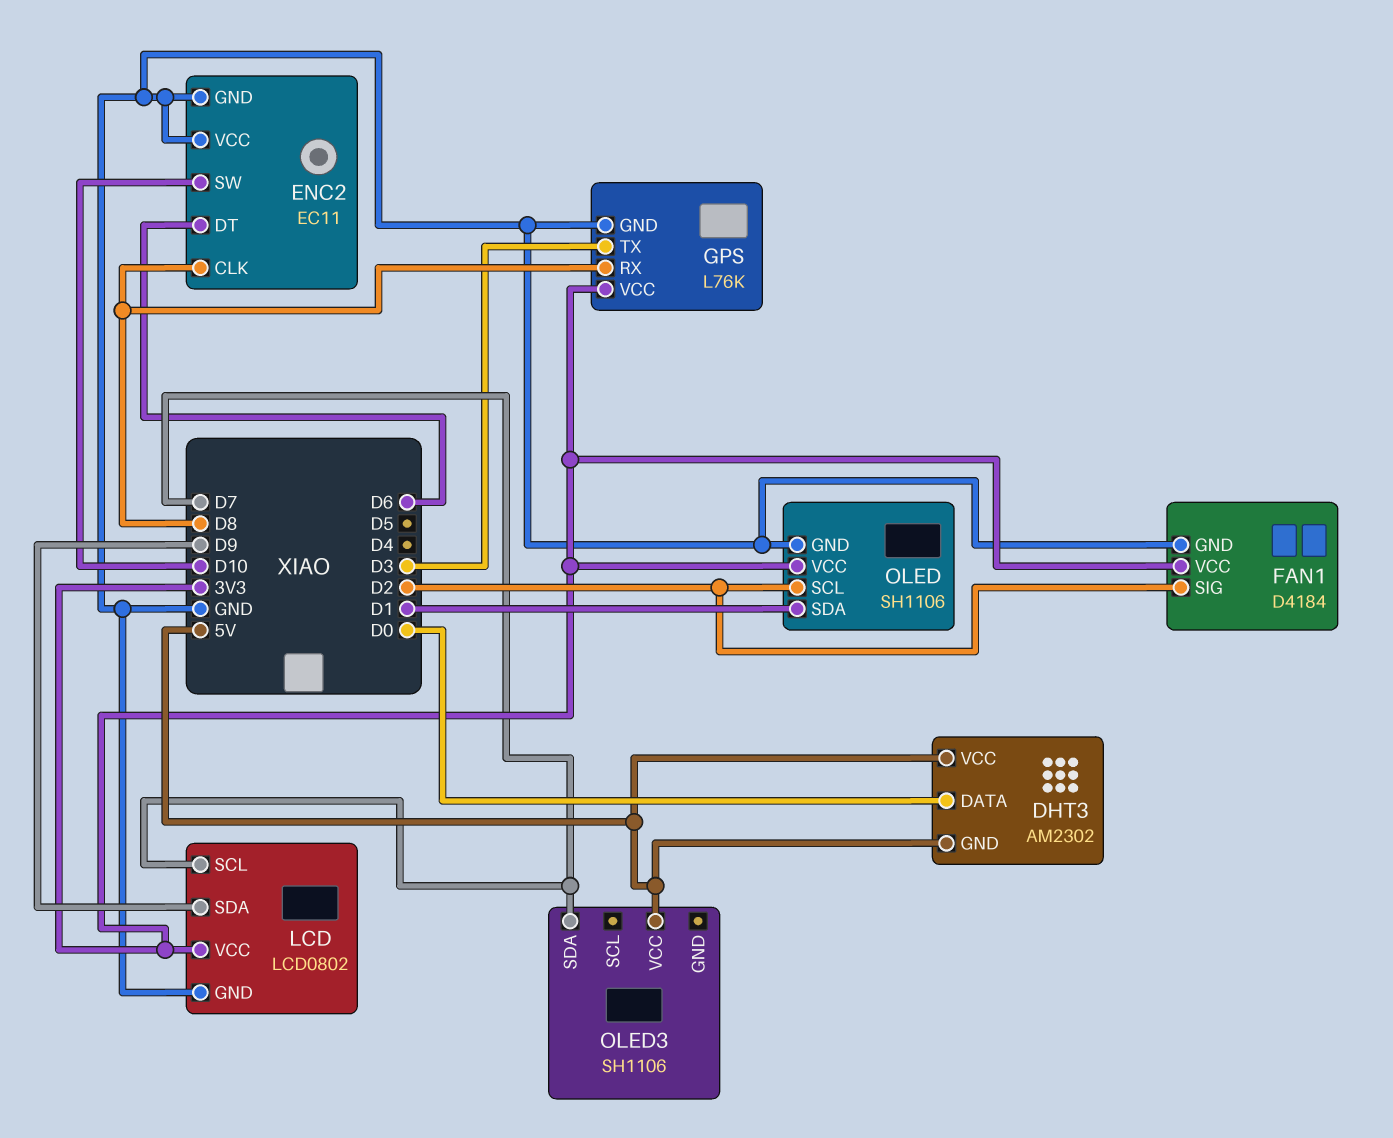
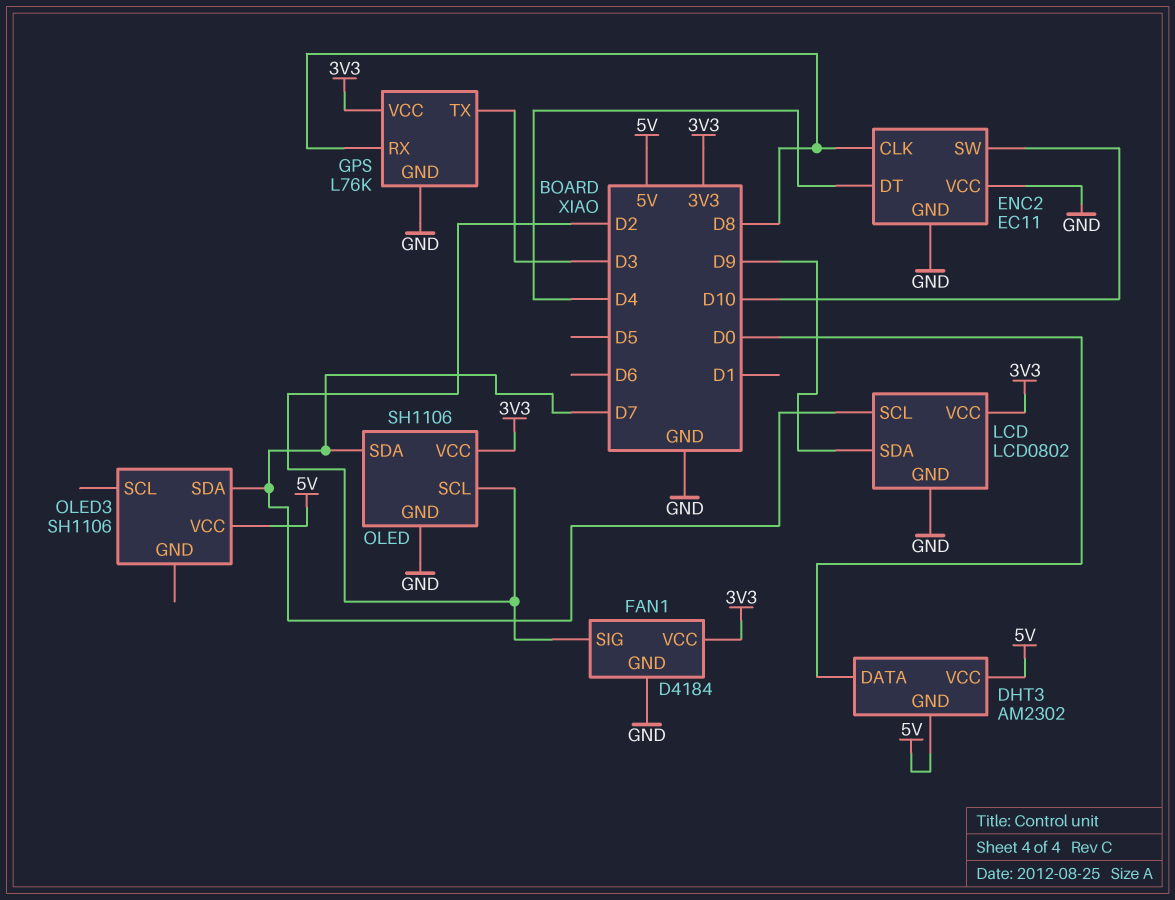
ENC2 pin DT: D6 -> D4
OLED pin SDA: D1 -> D7

